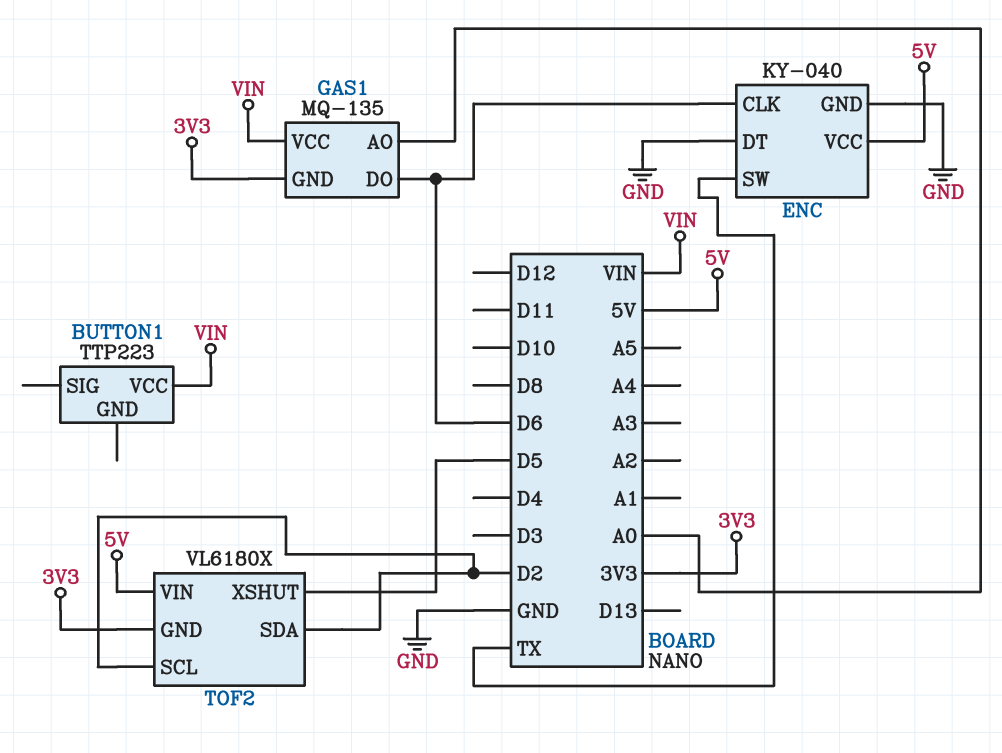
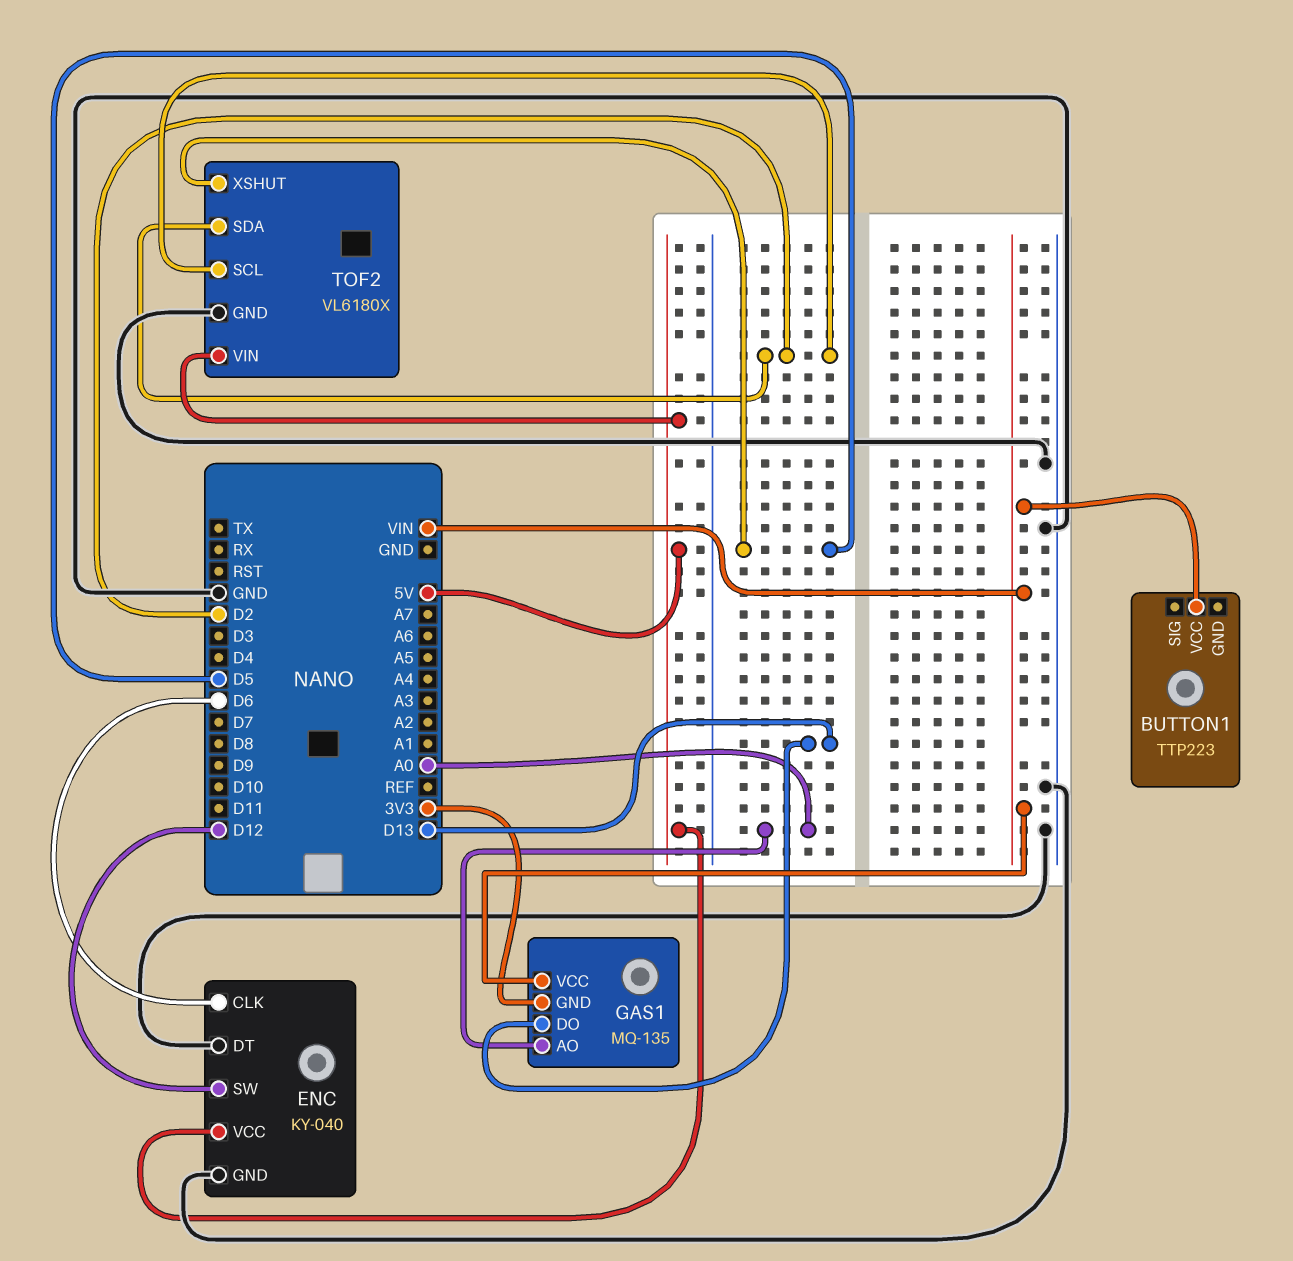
ENC pin SW: TX -> D12
GAS1 pin DO: D6 -> D13
TOF2 pin GND: 3V3 -> GND

